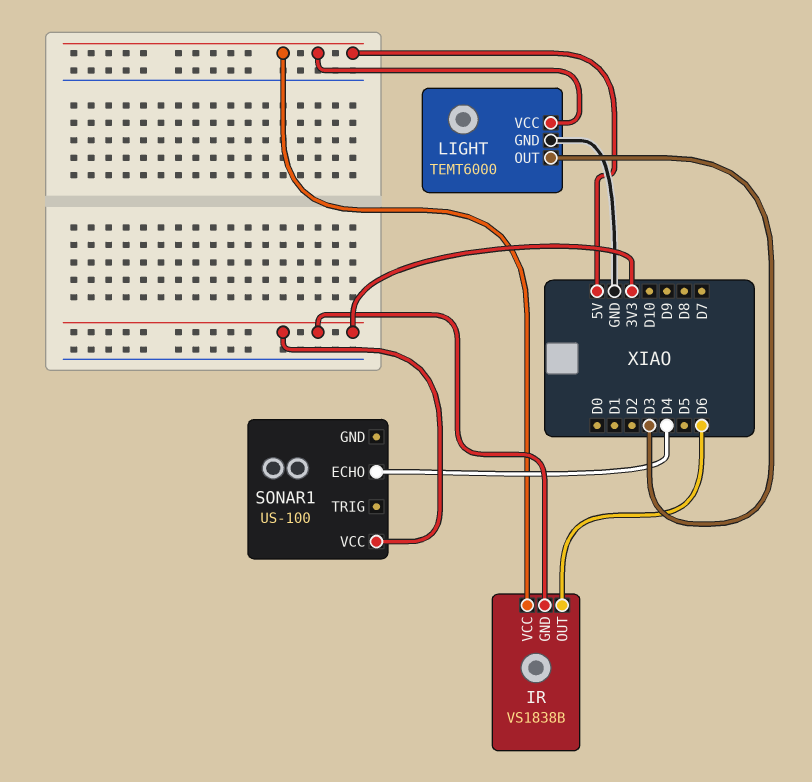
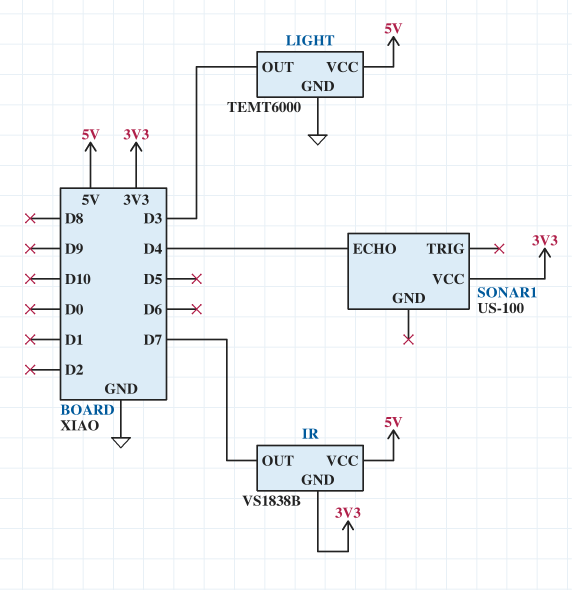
IR pin OUT: D6 -> D7

